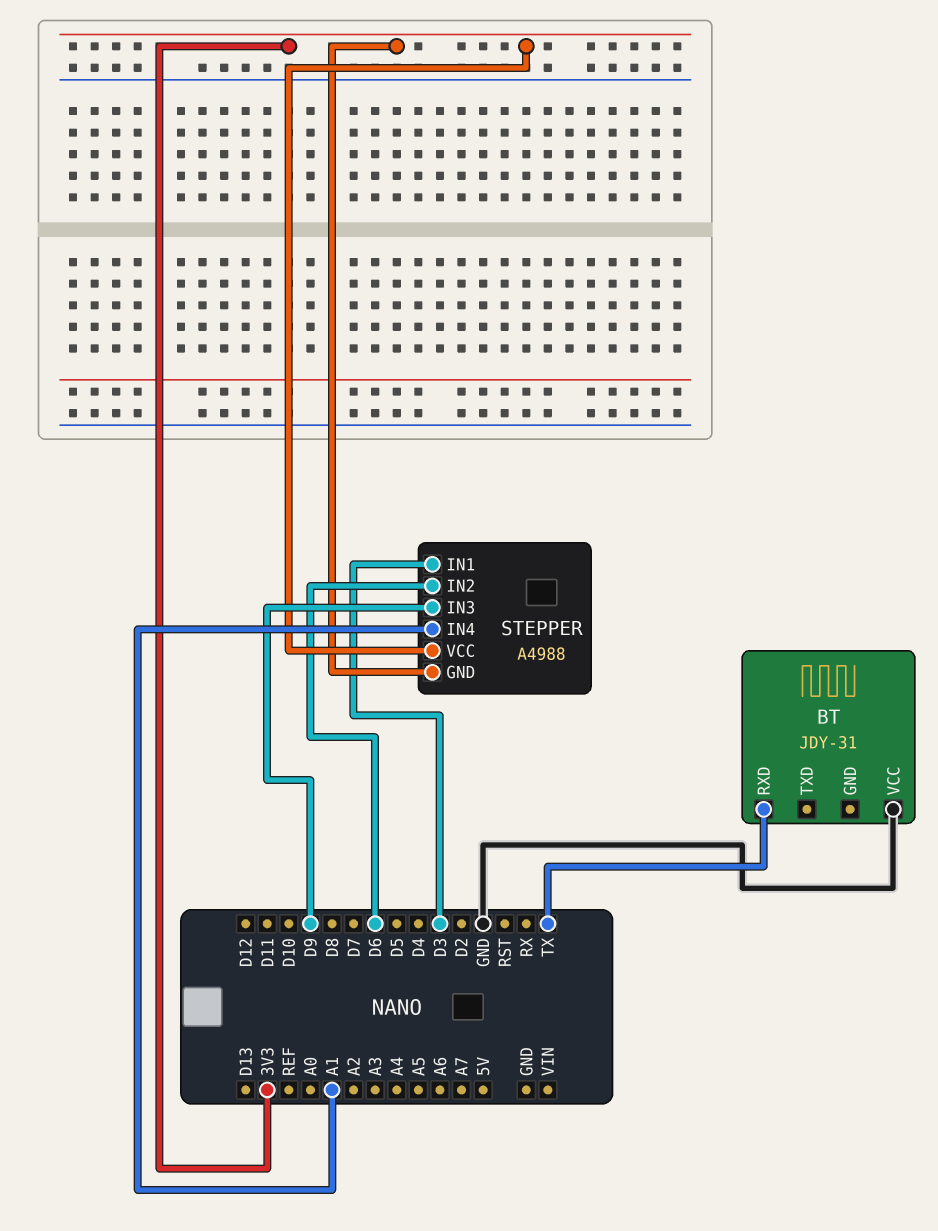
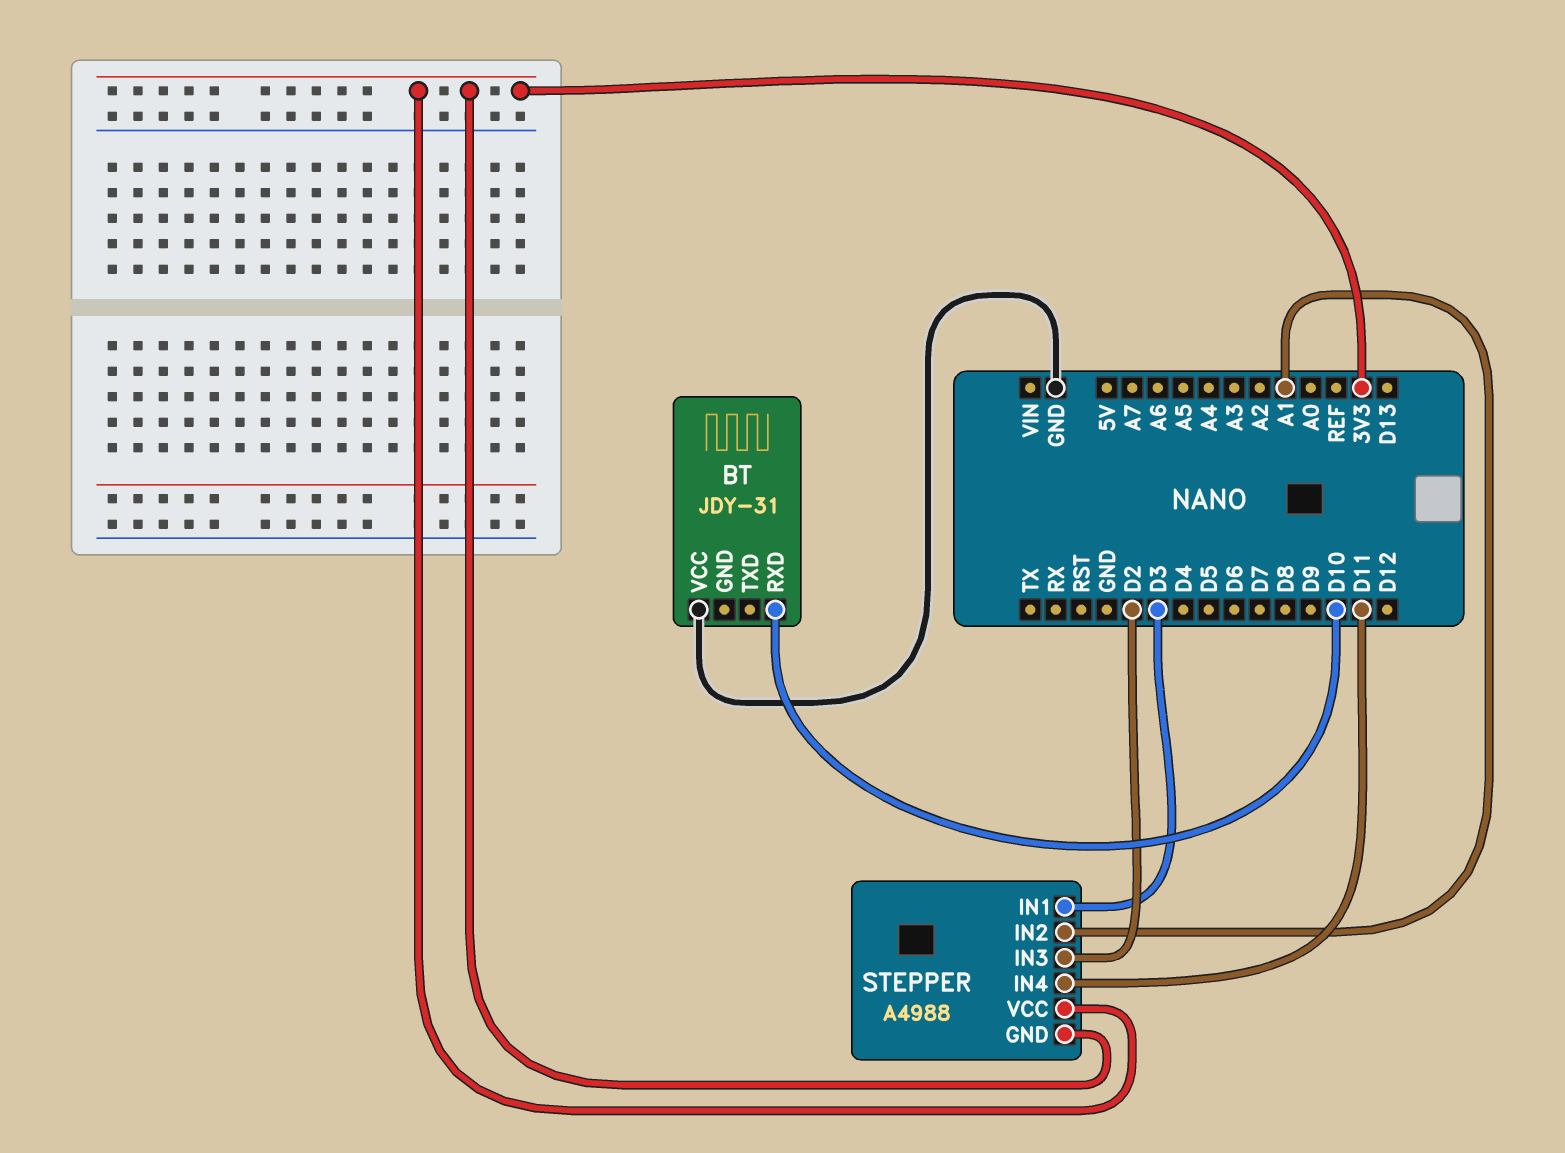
BT pin RXD: TX -> D10
STEPPER pin IN2: D6 -> A1
STEPPER pin IN3: D9 -> D2
STEPPER pin IN4: A1 -> D11

